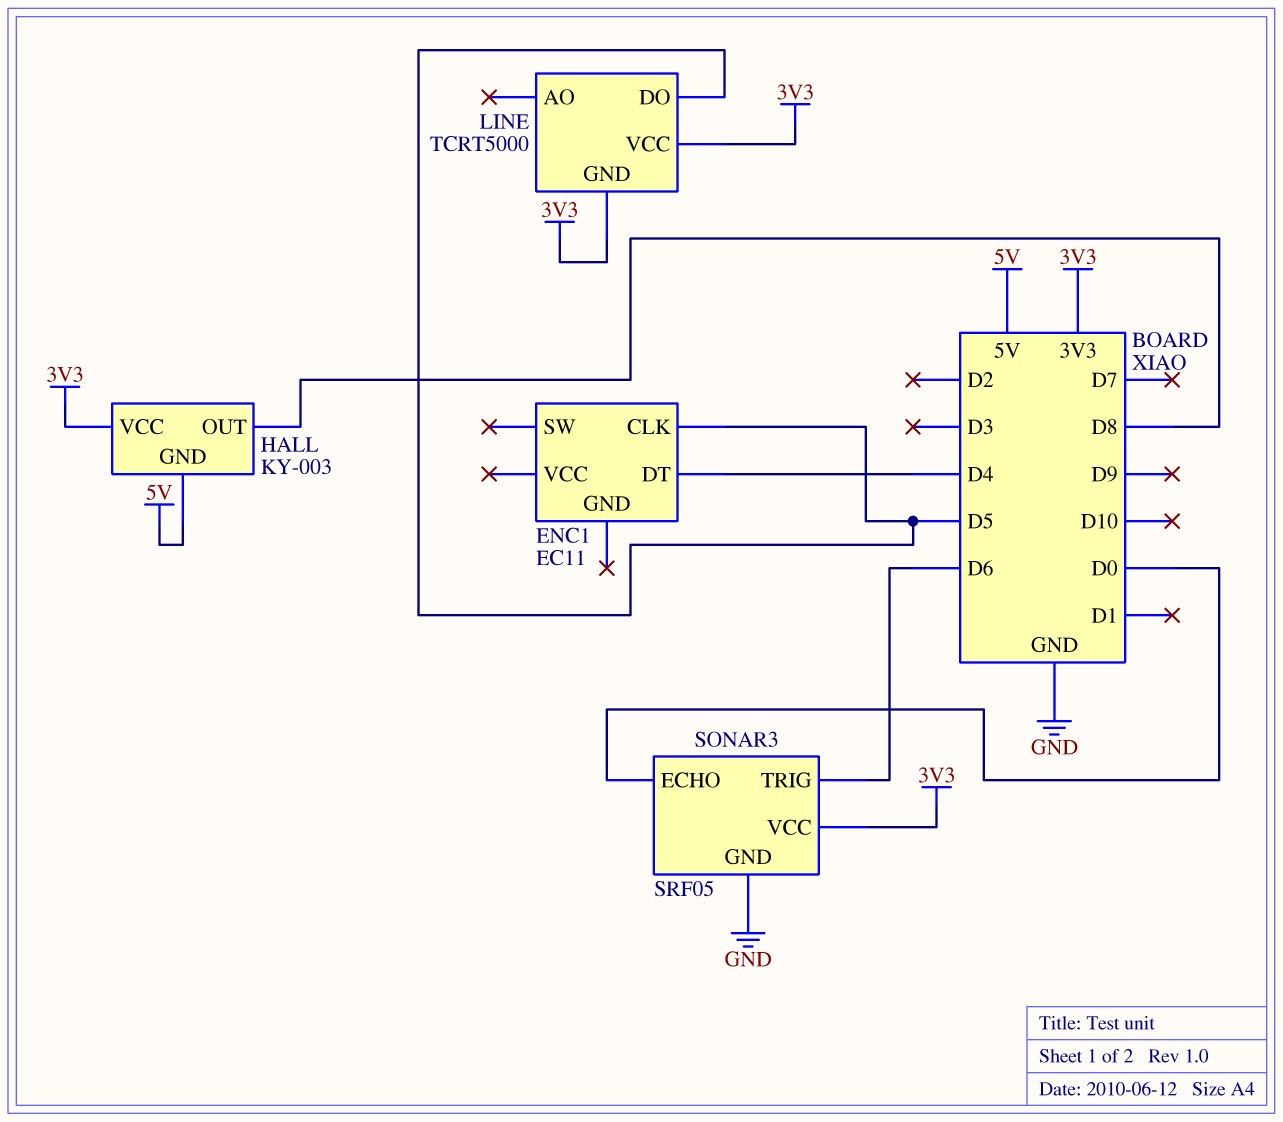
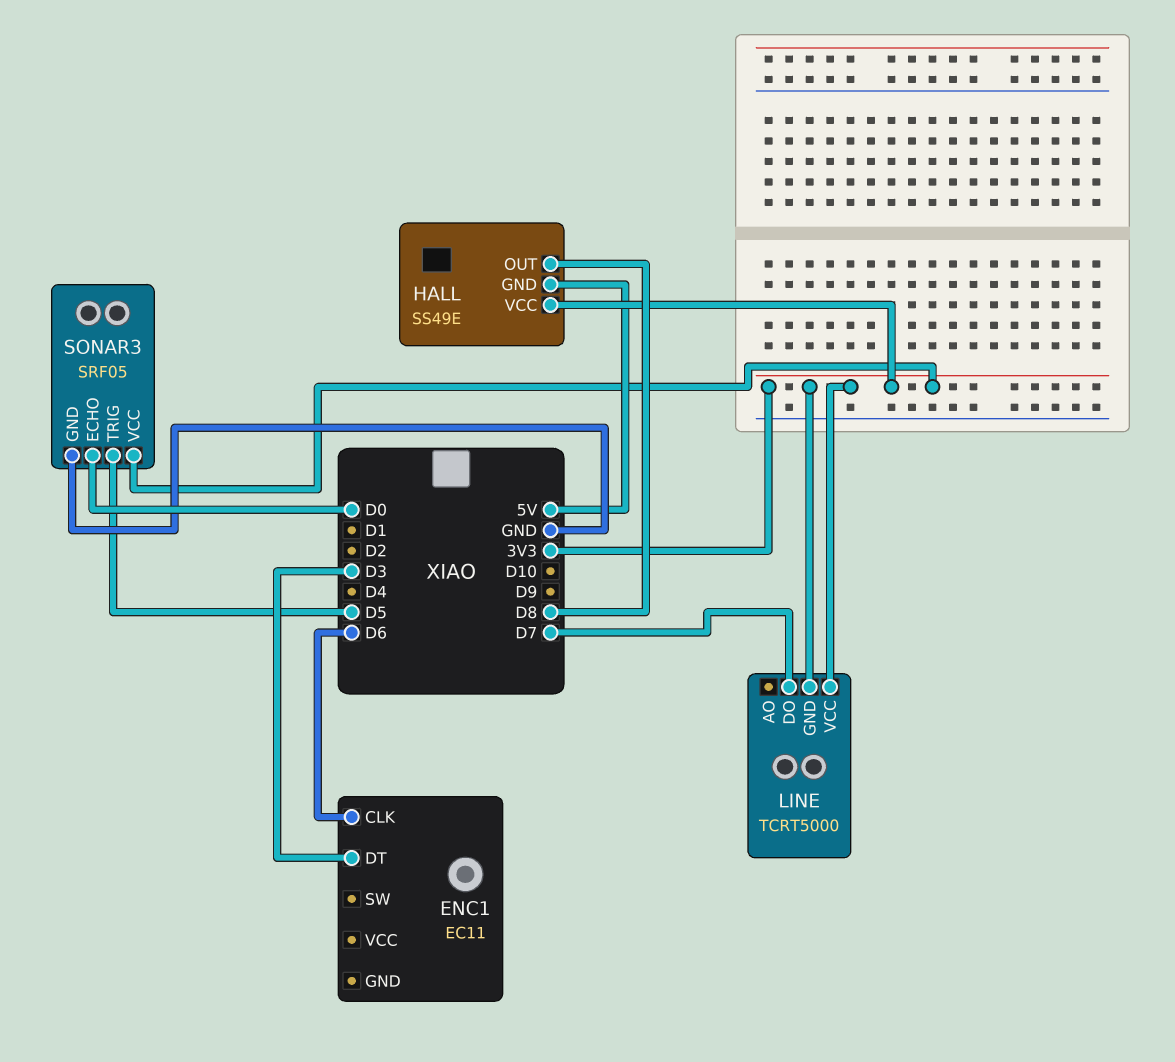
ENC1 pin CLK: D5 -> D6
ENC1 pin DT: D4 -> D3
HALL: KY-003 -> SS49E
LINE pin DO: D5 -> D7
SONAR3 pin TRIG: D6 -> D5

